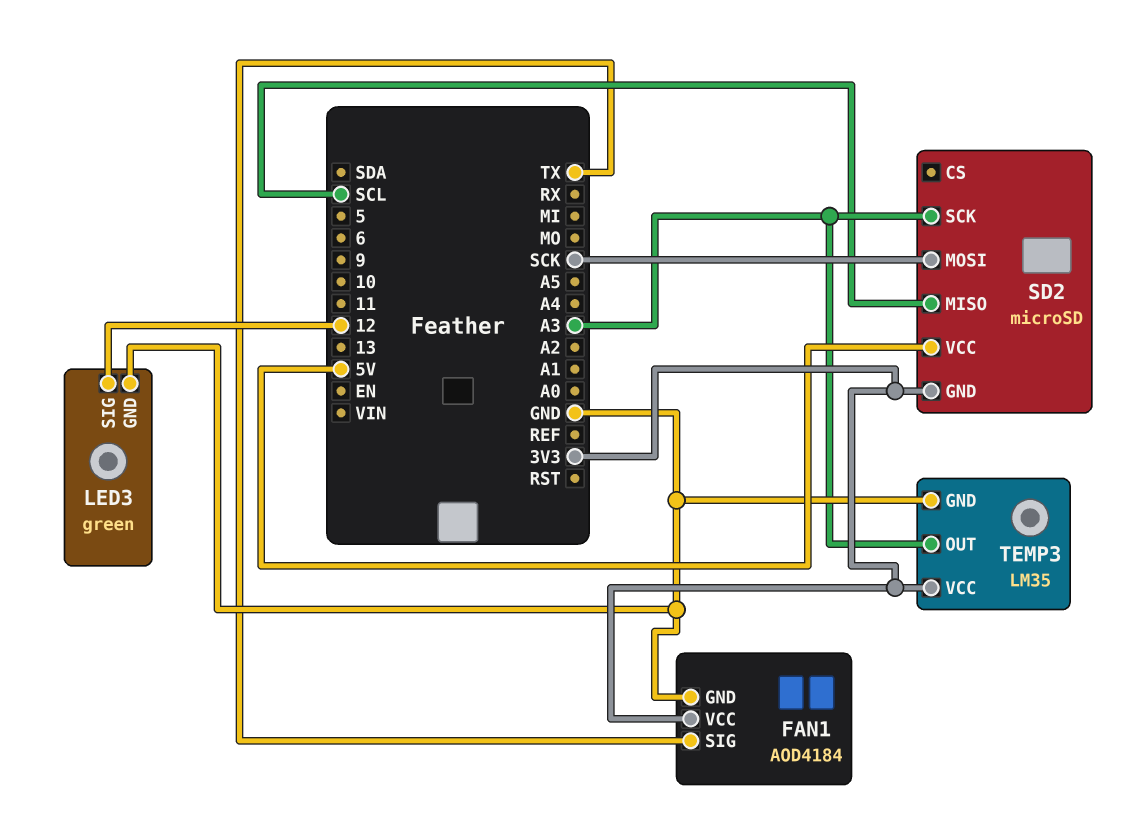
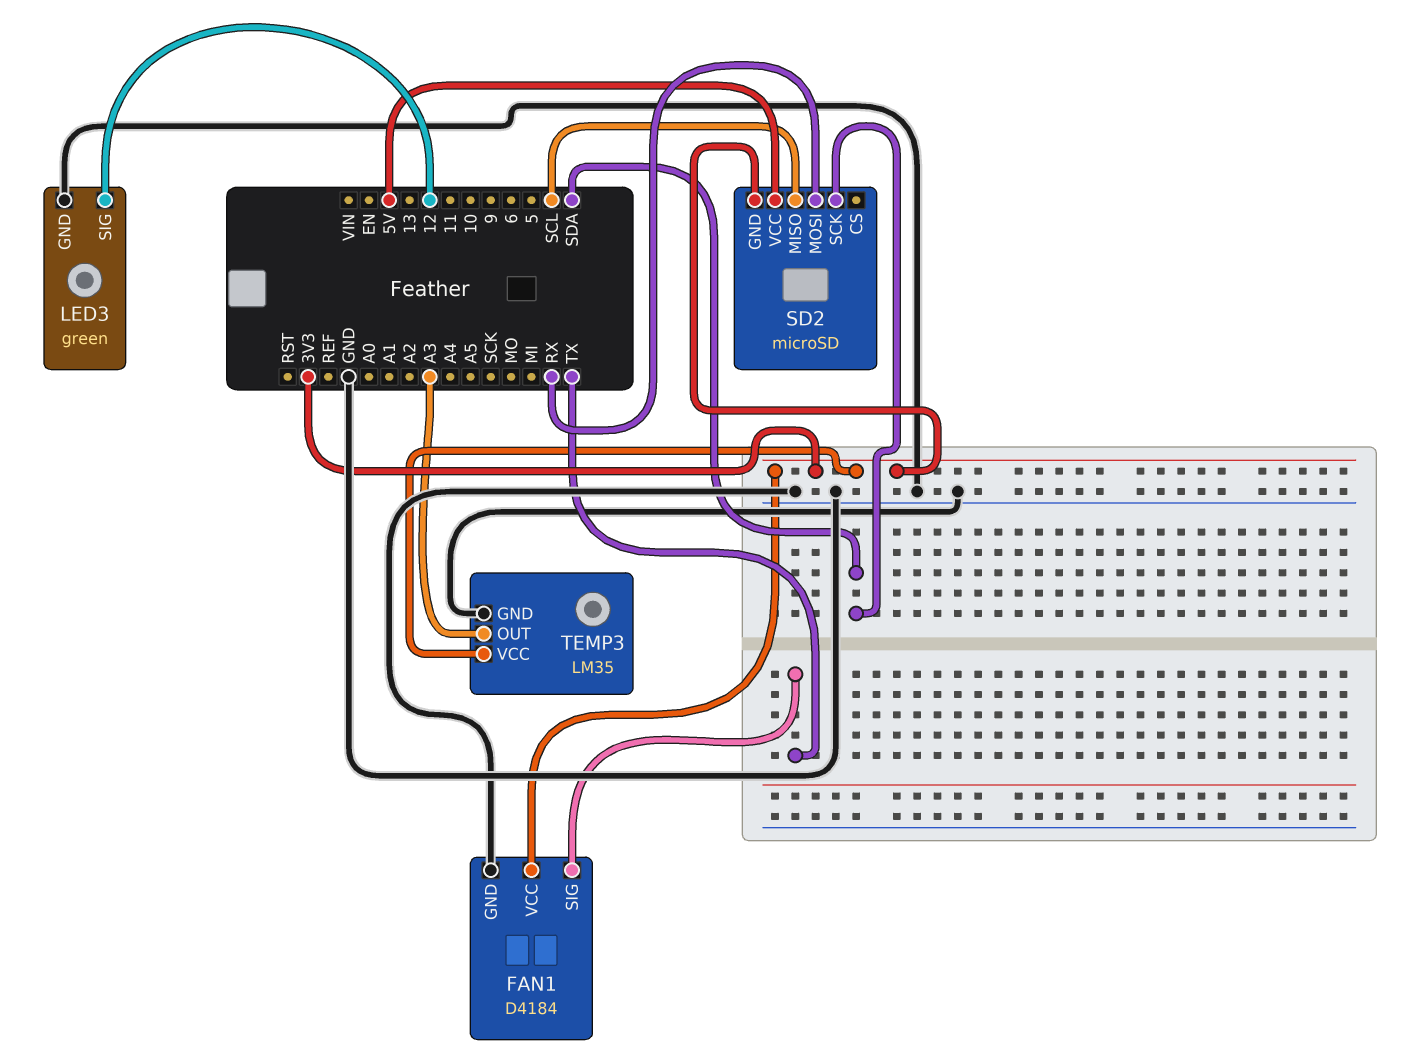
FAN1: AOD4184 -> D4184
SD2 pin MOSI: SCK -> RX
SD2 pin SCK: A3 -> SDA

